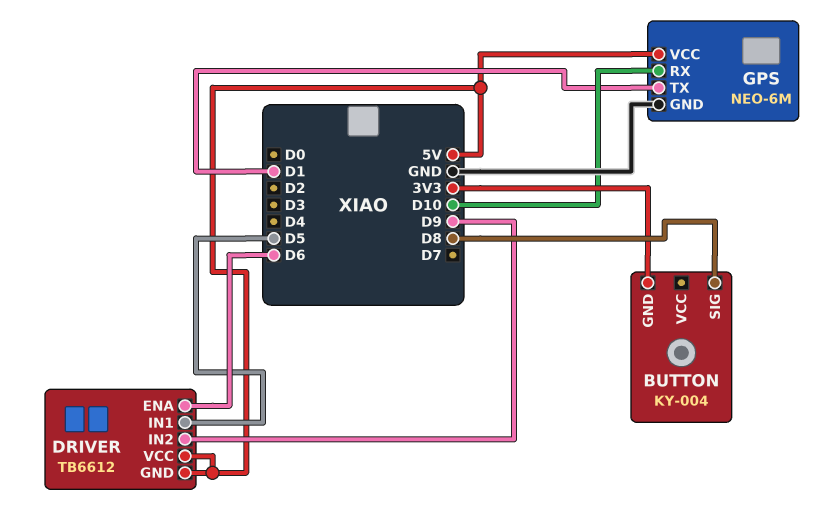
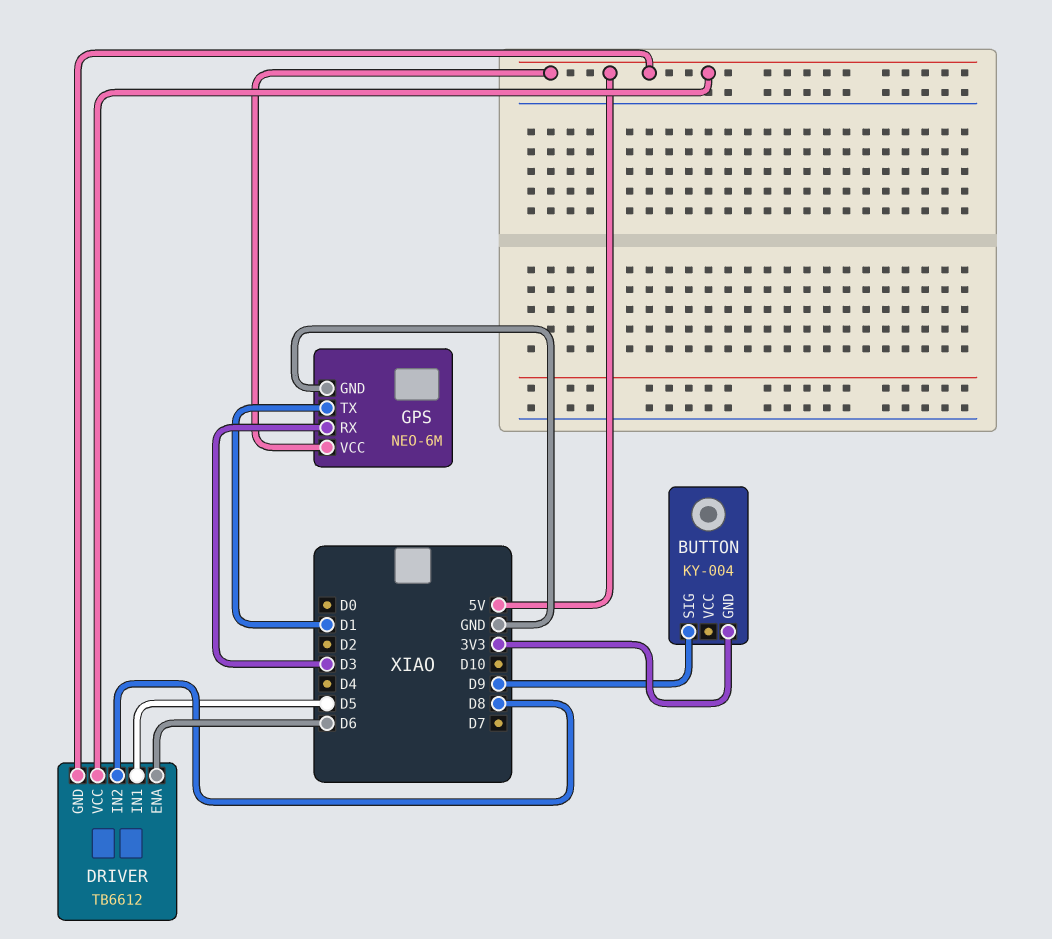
BUTTON pin SIG: D8 -> D9
DRIVER pin IN2: D9 -> D8
GPS pin RX: D10 -> D3

